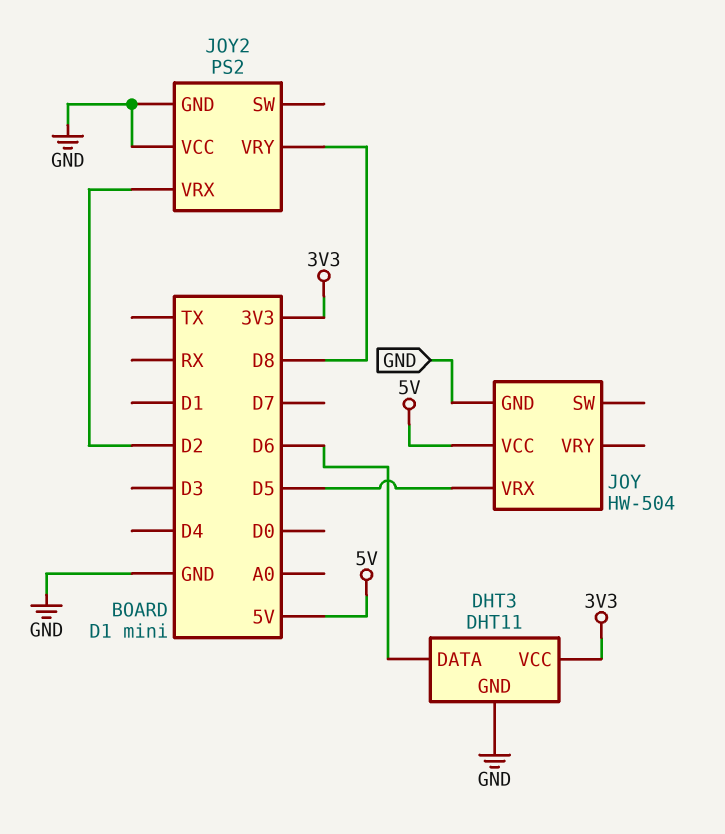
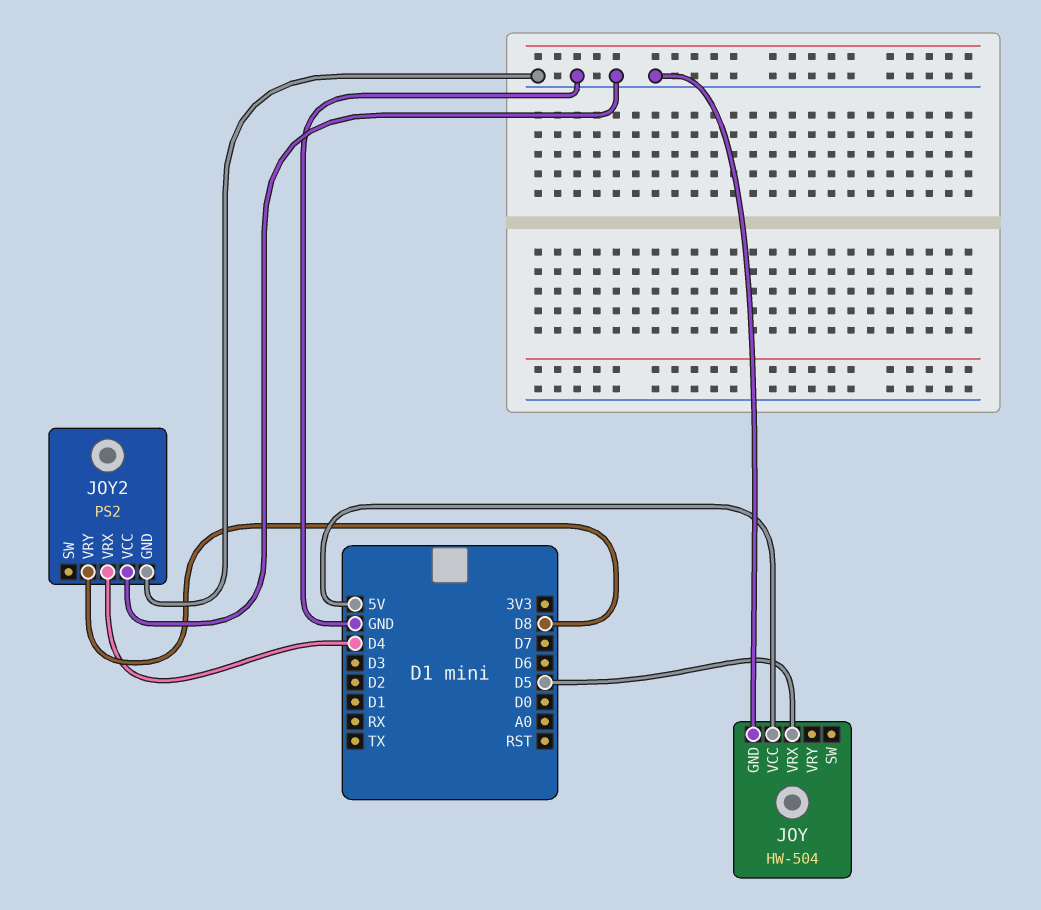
DHT3: DHT11 -> none
DHT3 pin DATA: D6 -> none
DHT3 pin GND: GND -> none
DHT3 pin VCC: 3V3 -> none
JOY2 pin VRX: D2 -> D4

